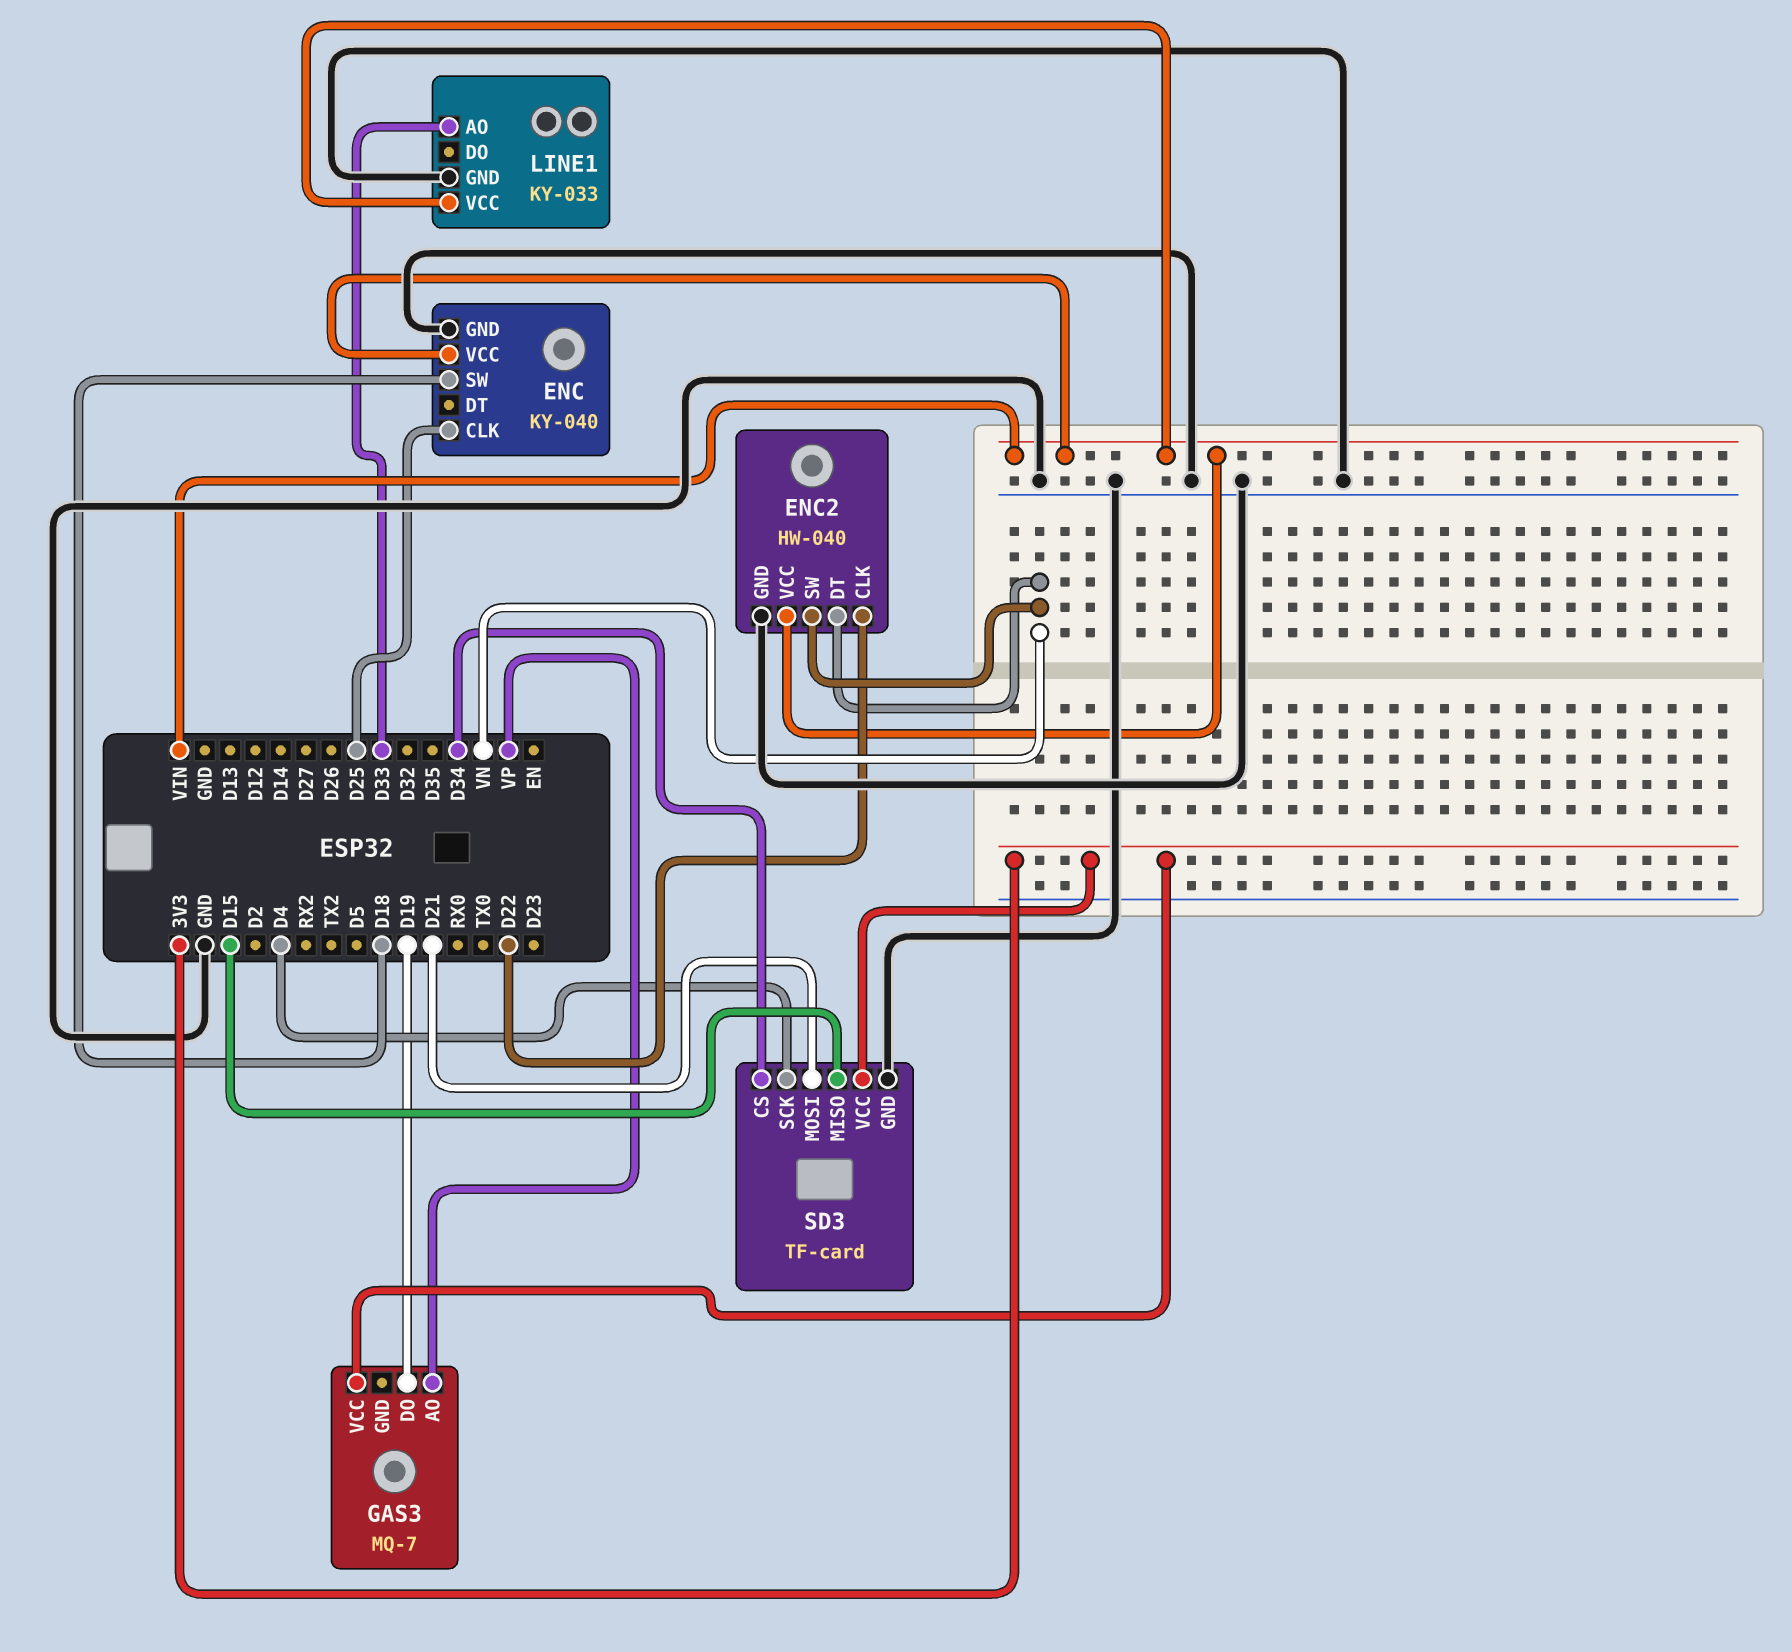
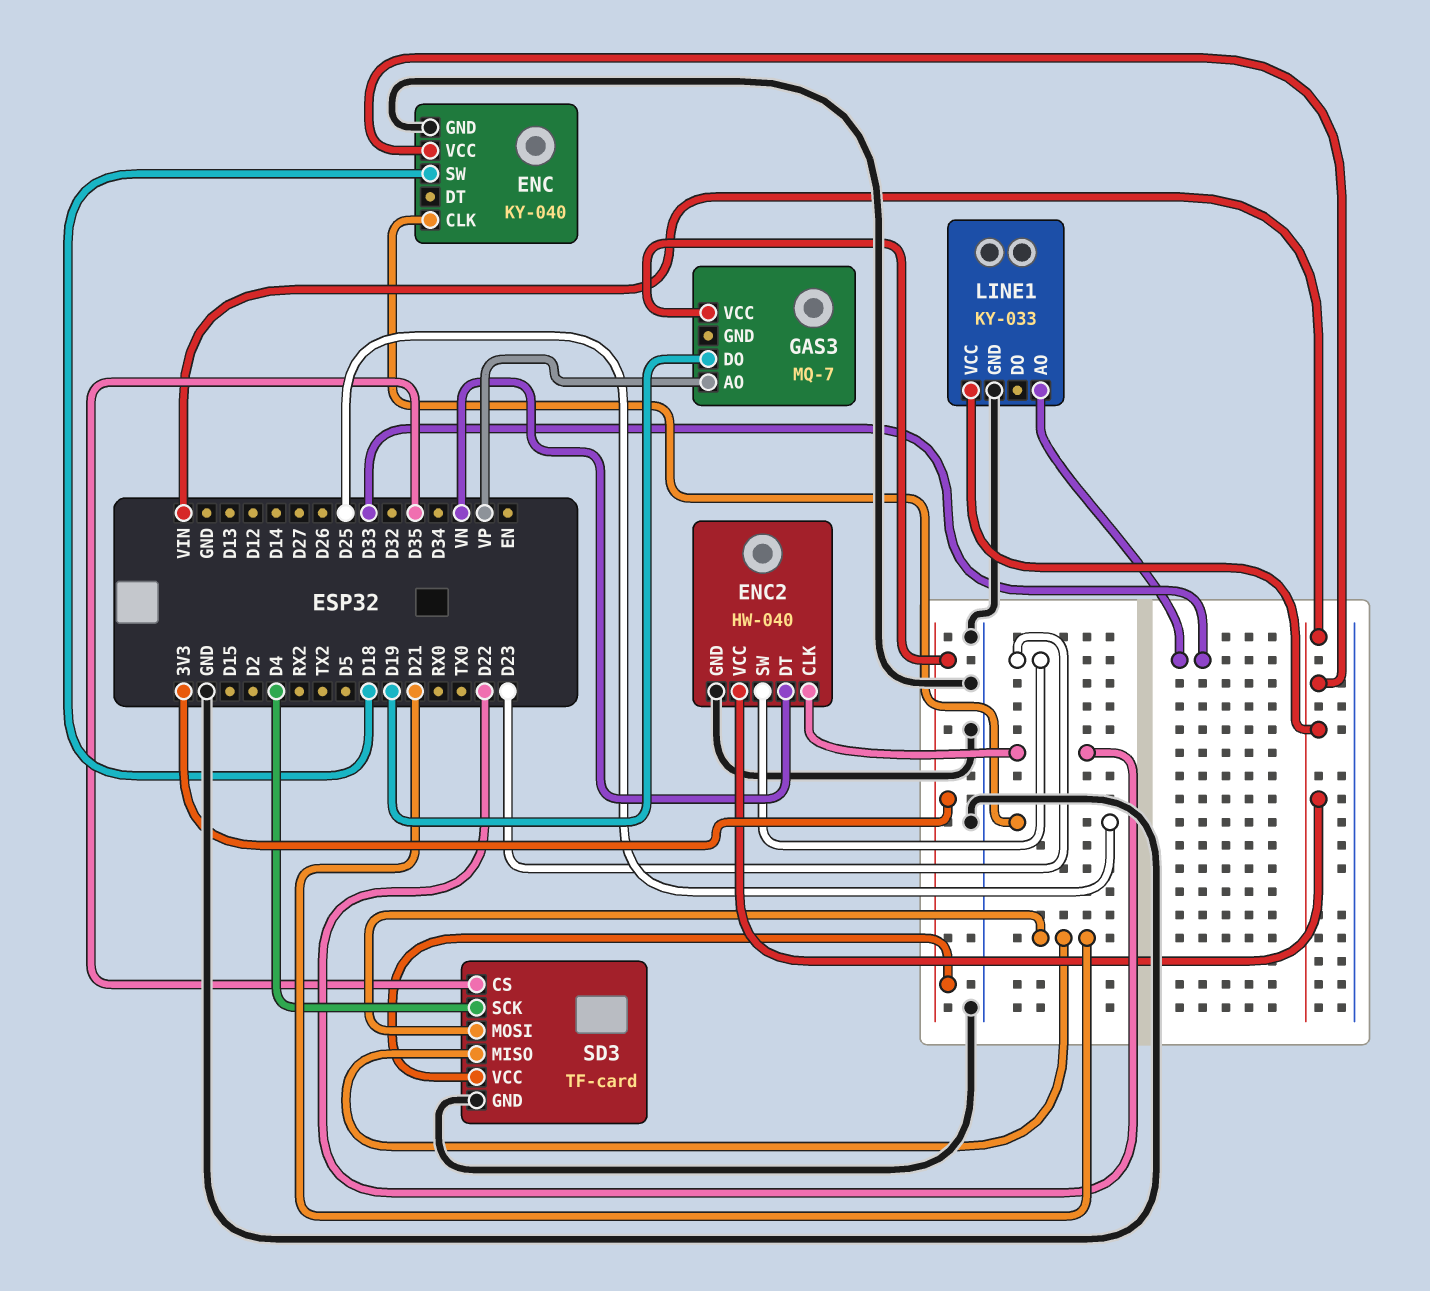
ENC2 pin SW: VN -> D23
SD3 pin CS: D34 -> D35
SD3 pin MISO: D15 -> D21

